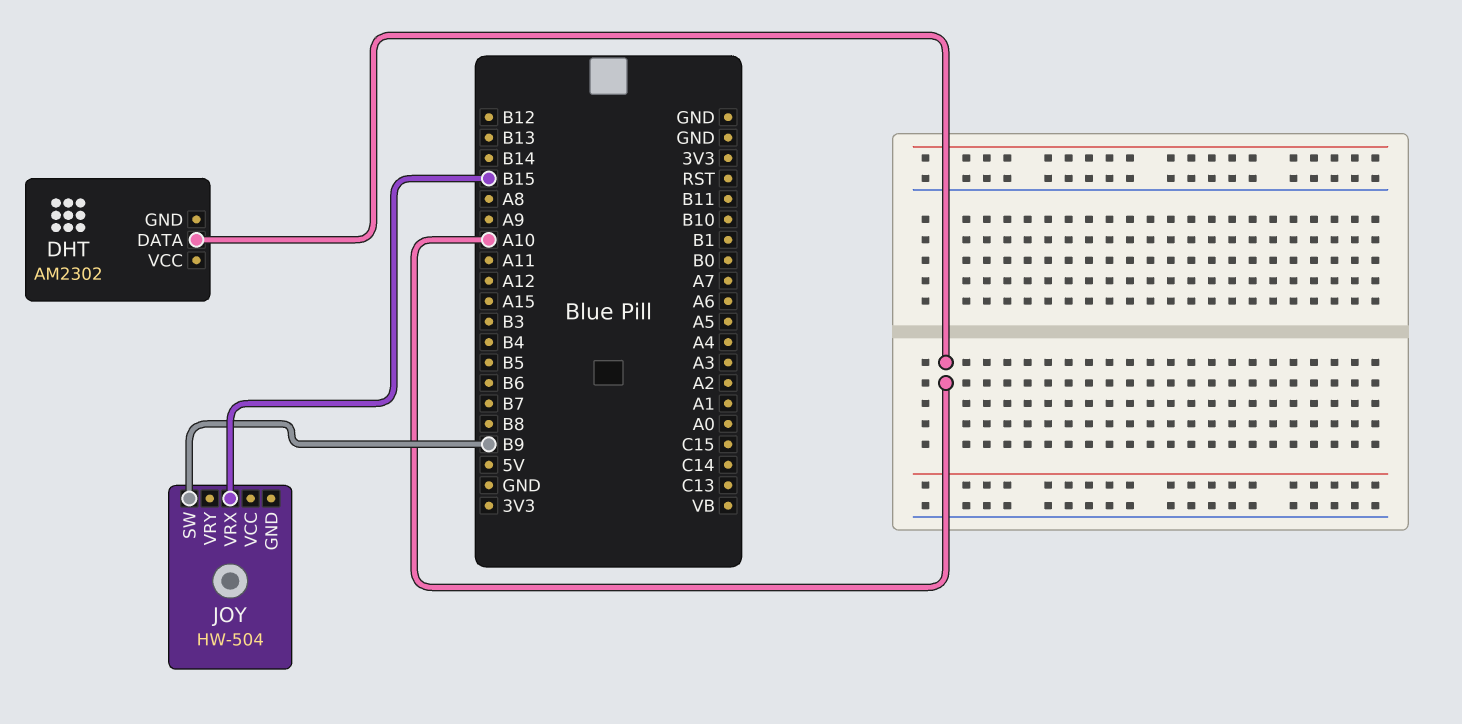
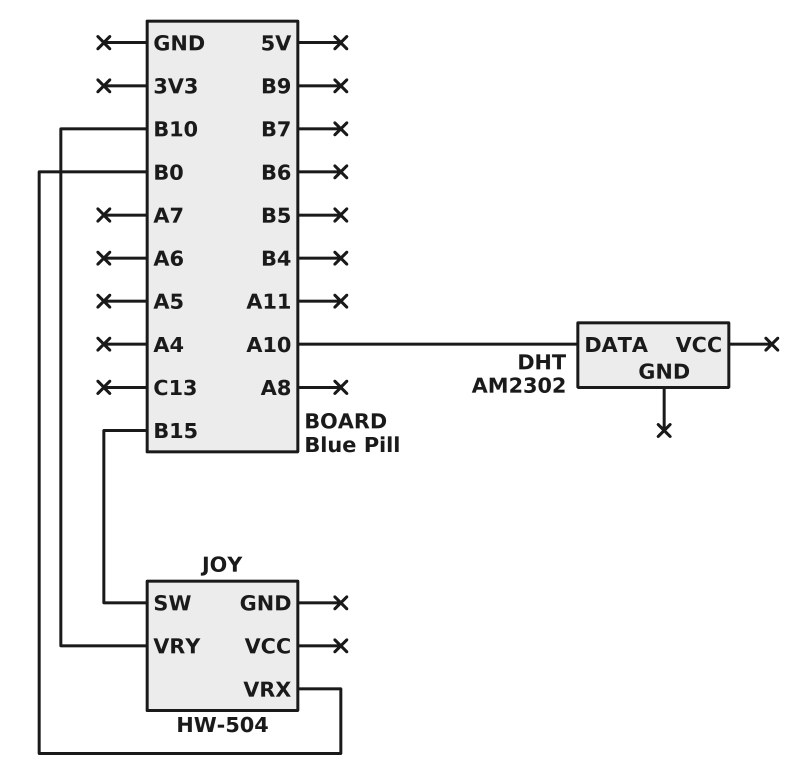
JOY pin SW: B9 -> B15
JOY pin VRX: B15 -> B0
JOY pin VRY: none -> B10

